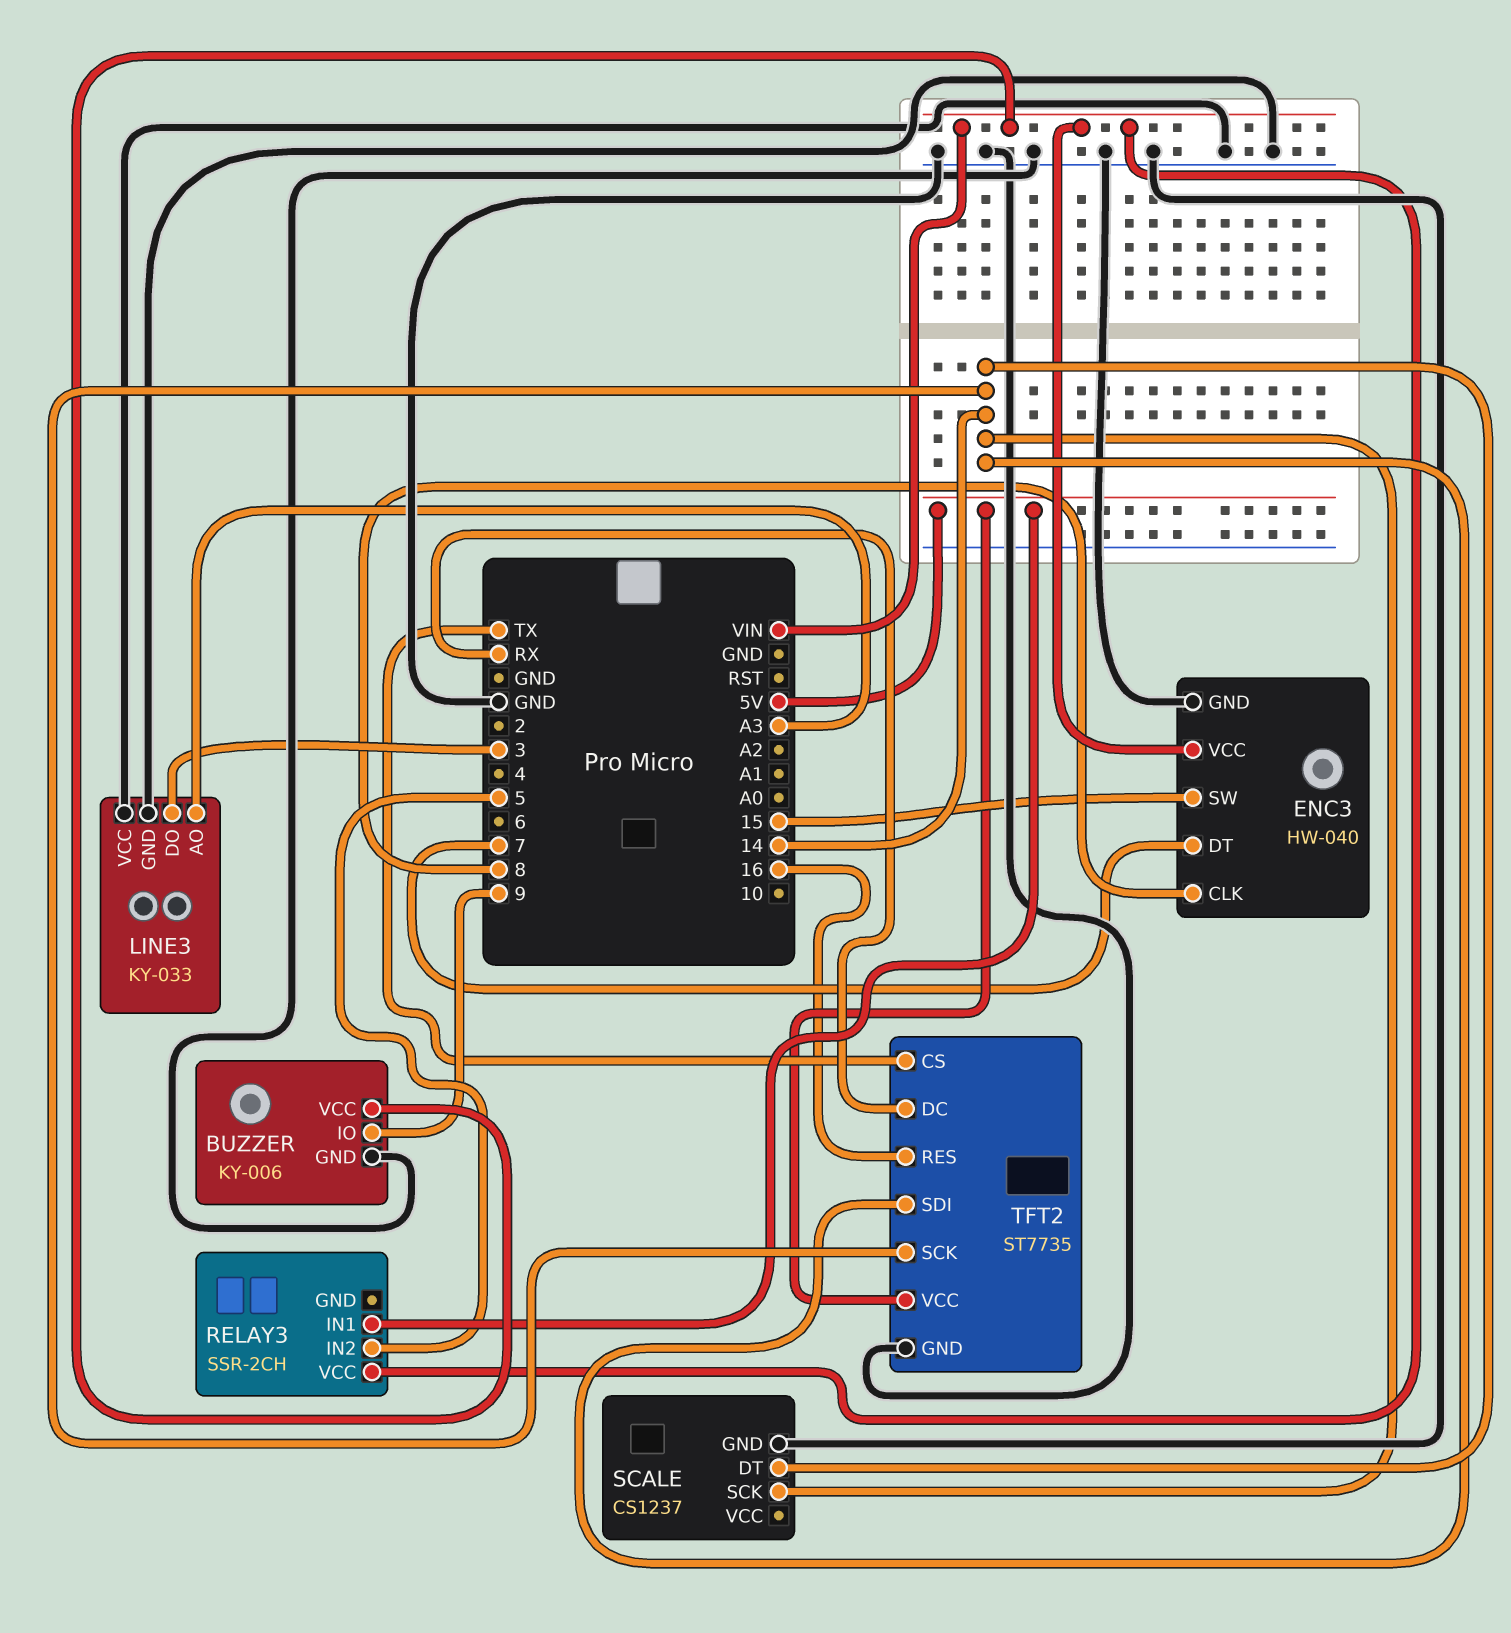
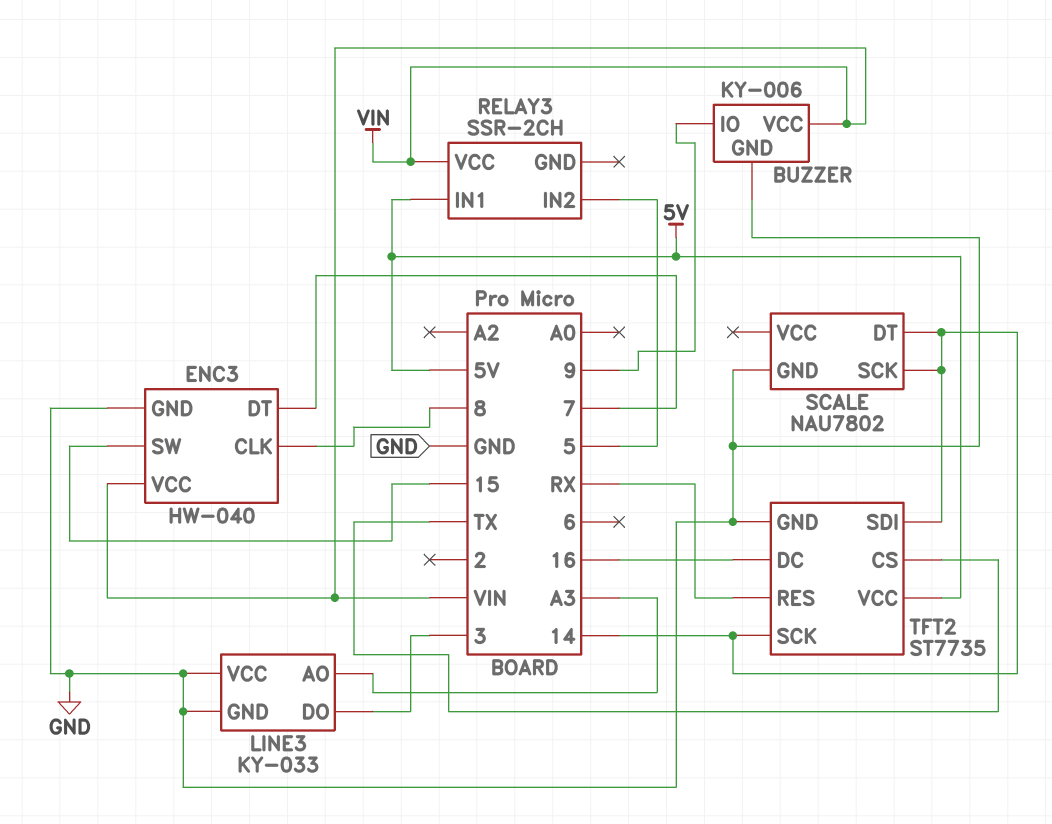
SCALE: CS1237 -> NAU7802
TFT2 pin DC: RX -> 16
TFT2 pin RES: 16 -> RX

